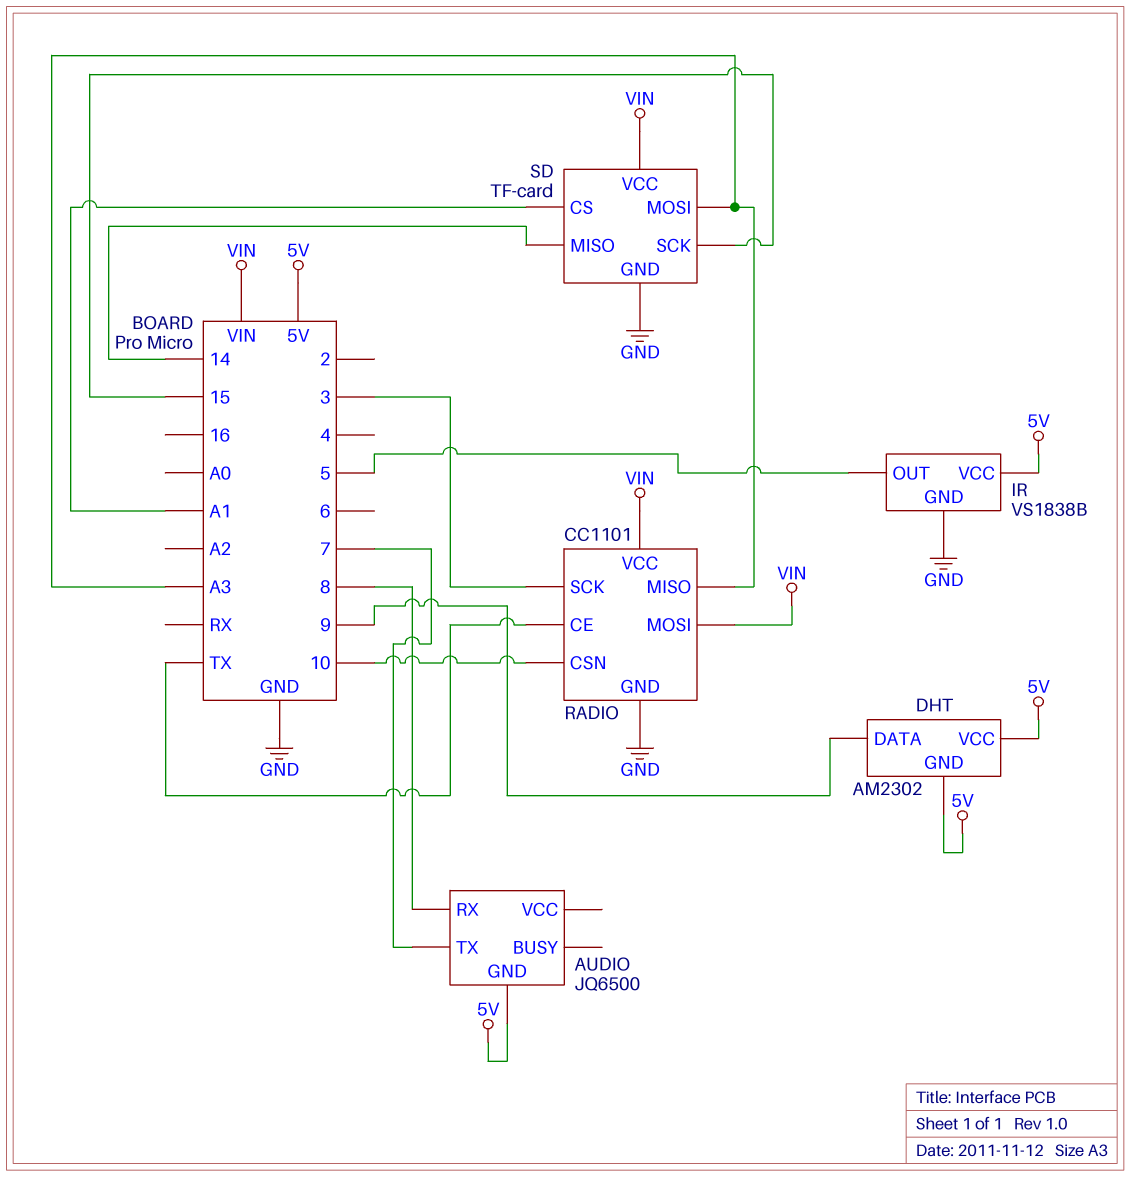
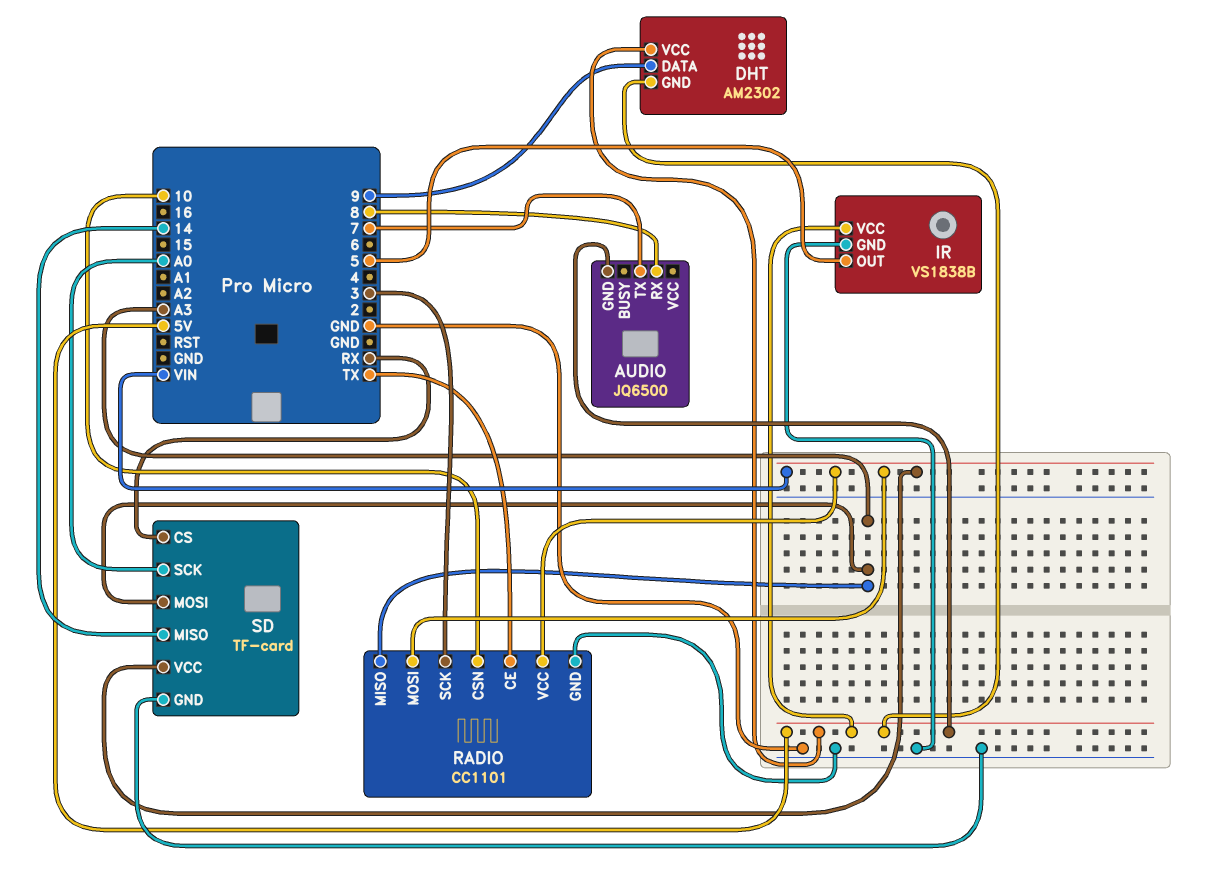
SD pin CS: A1 -> RX
SD pin SCK: 15 -> A0

